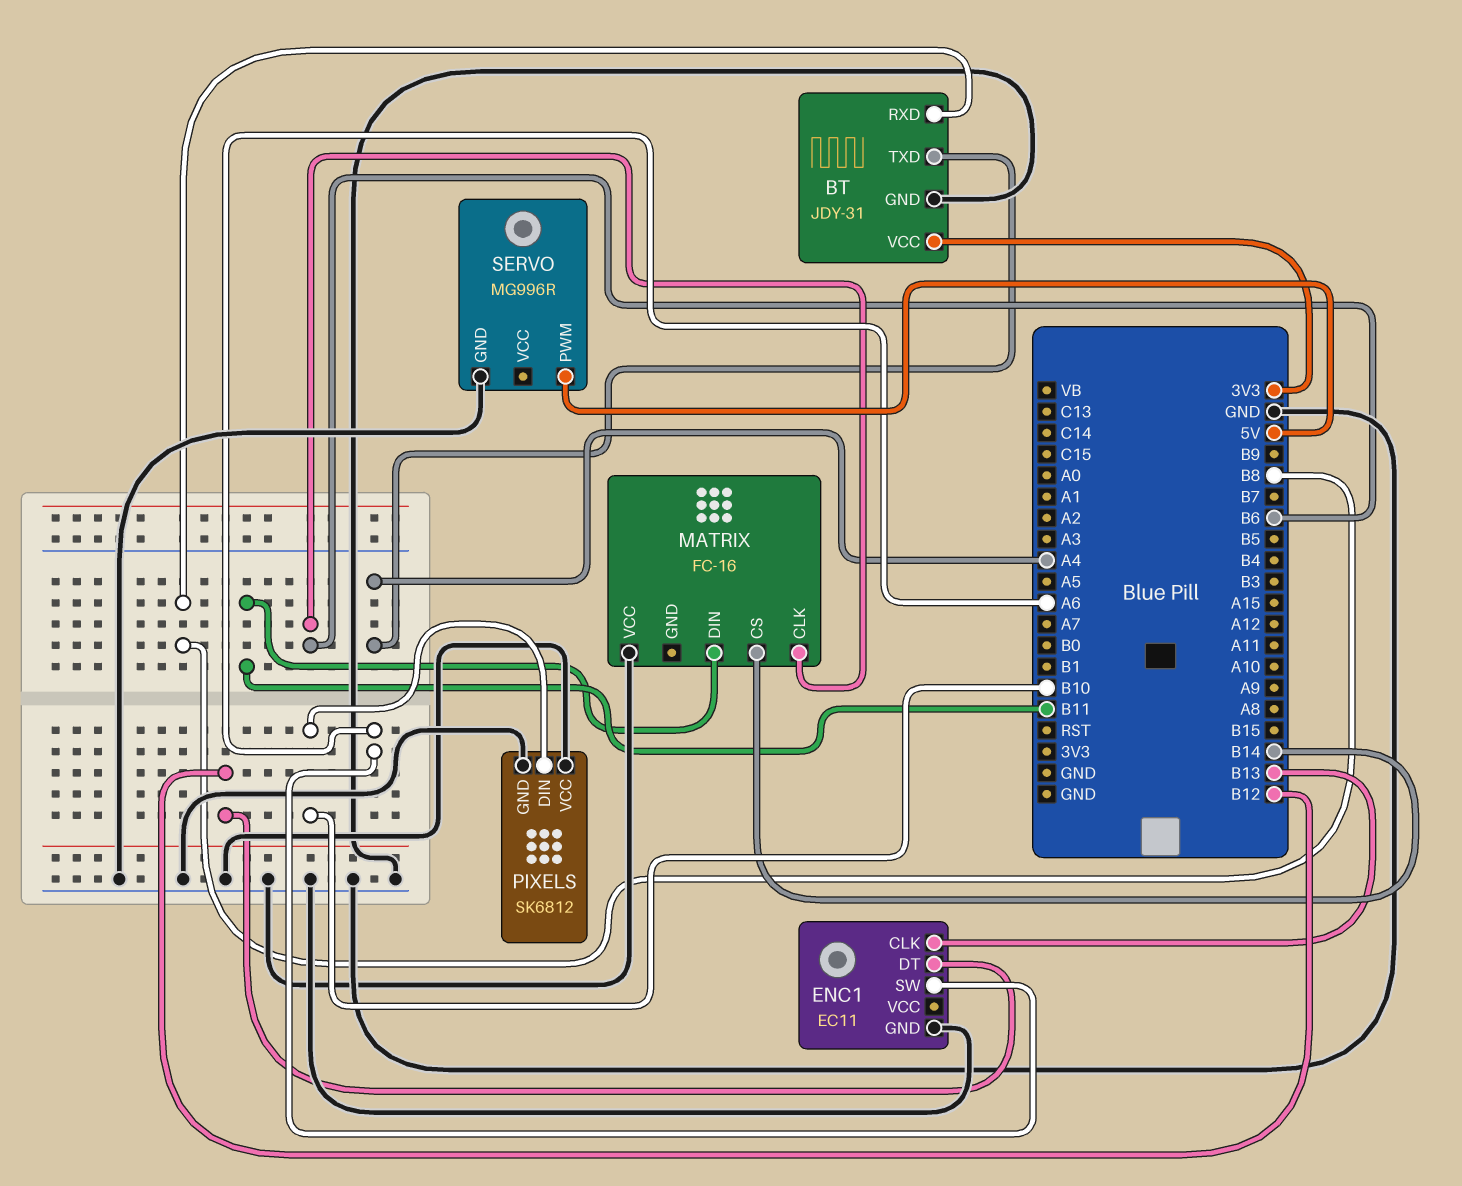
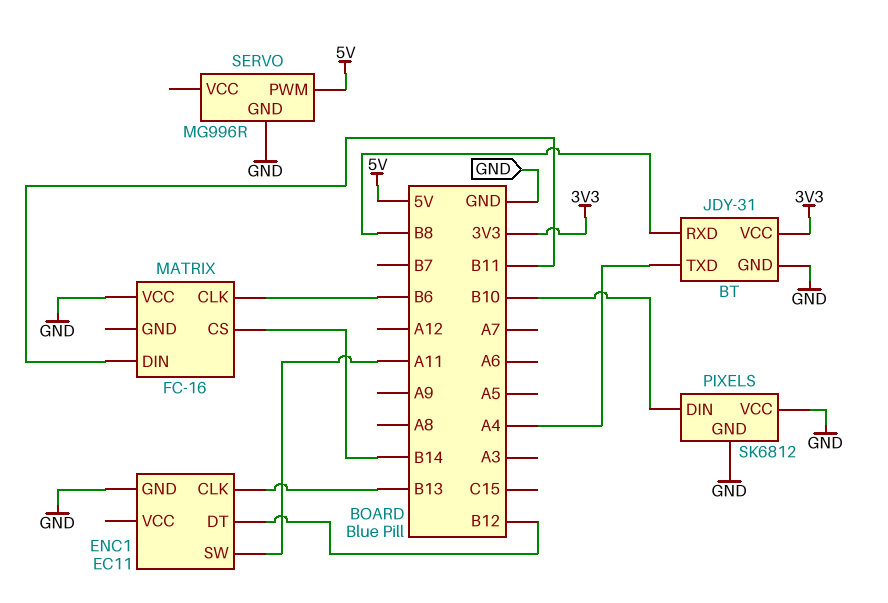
ENC1 pin SW: A6 -> A11

